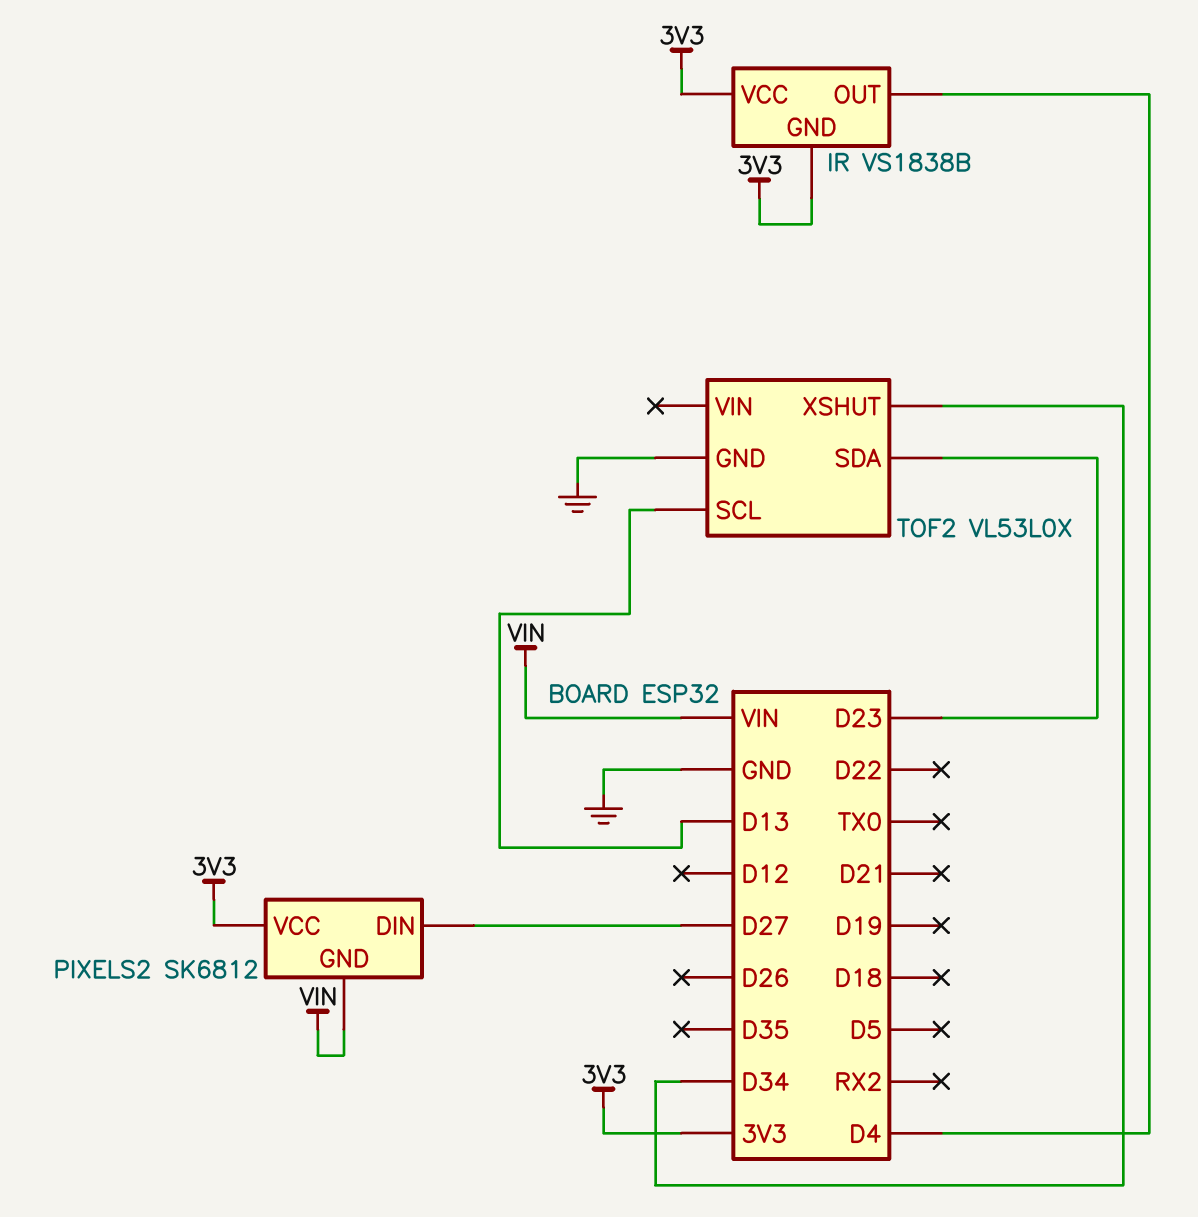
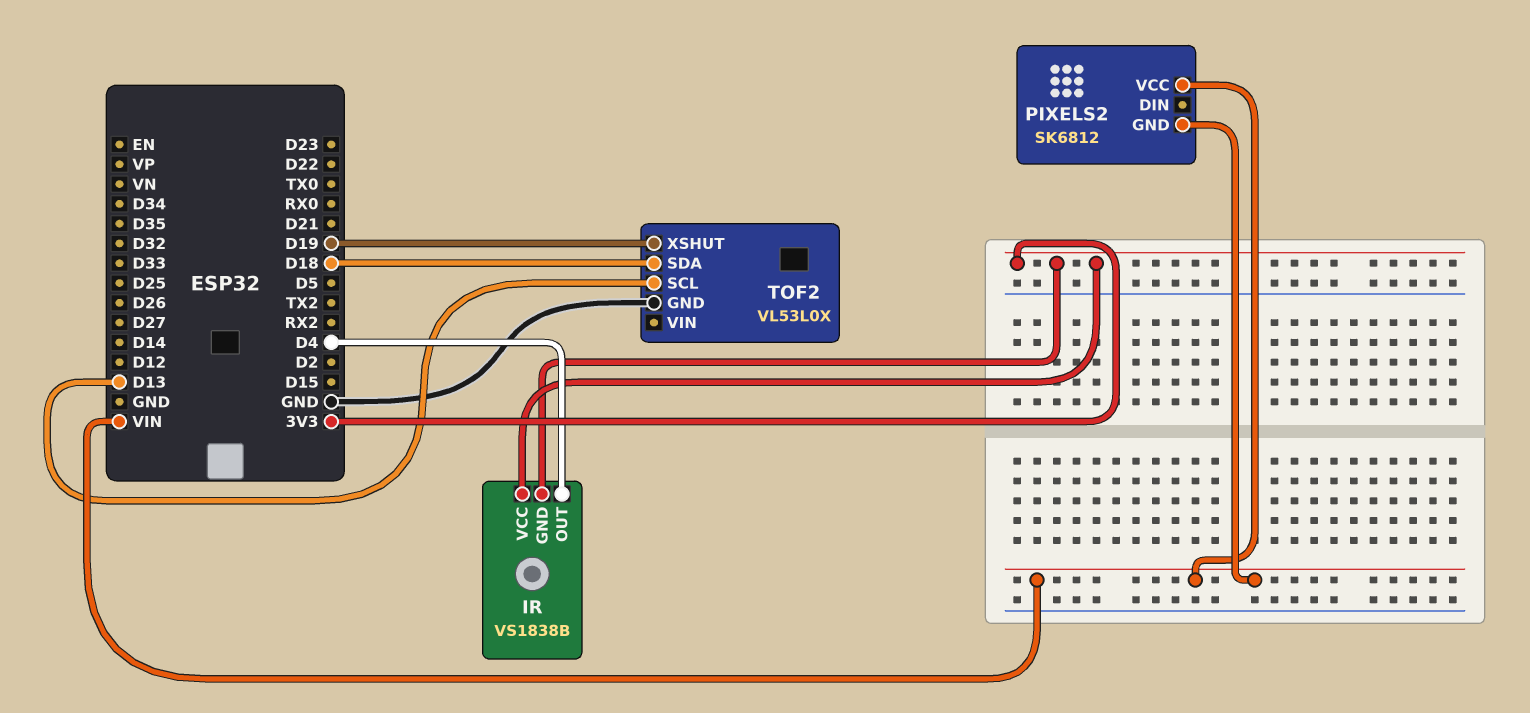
PIXELS2 pin DIN: D27 -> none
PIXELS2 pin VCC: 3V3 -> VIN
TOF2 pin SDA: D23 -> D18
TOF2 pin XSHUT: D34 -> D19

